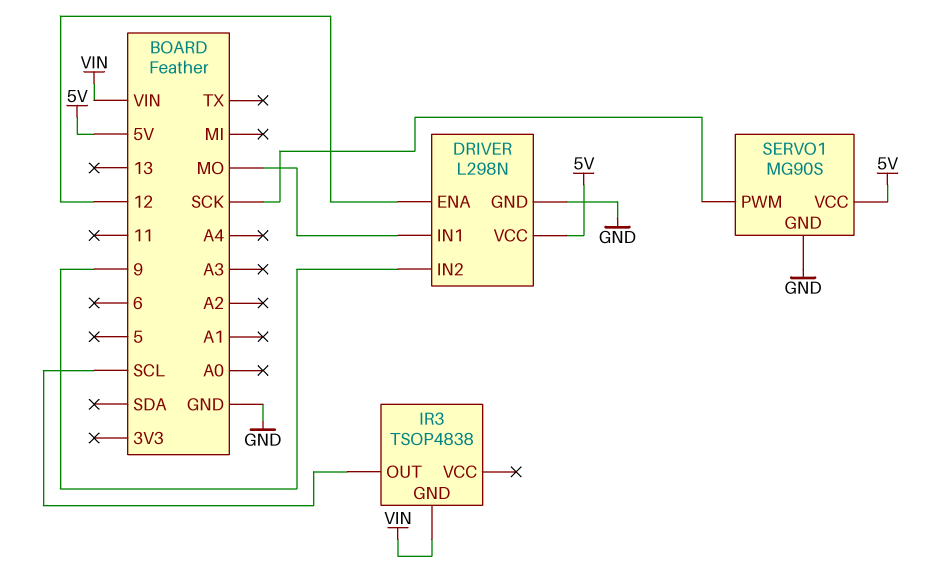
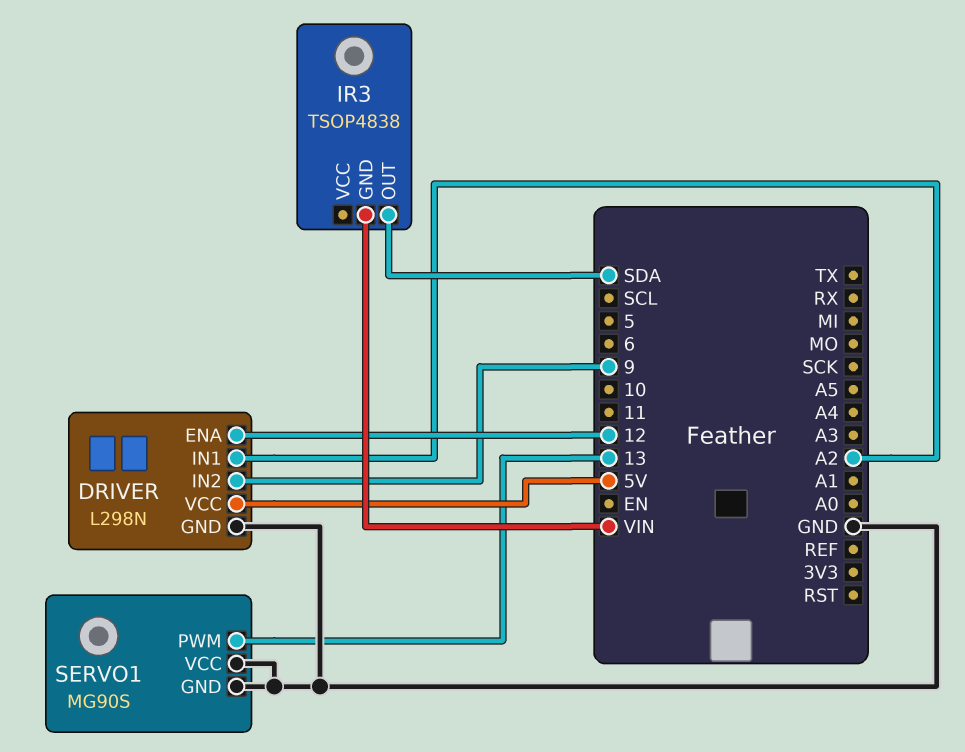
DRIVER pin IN1: MO -> A2
IR3 pin OUT: SCL -> SDA
SERVO1 pin PWM: SCK -> 13
SERVO1 pin VCC: 5V -> GND

